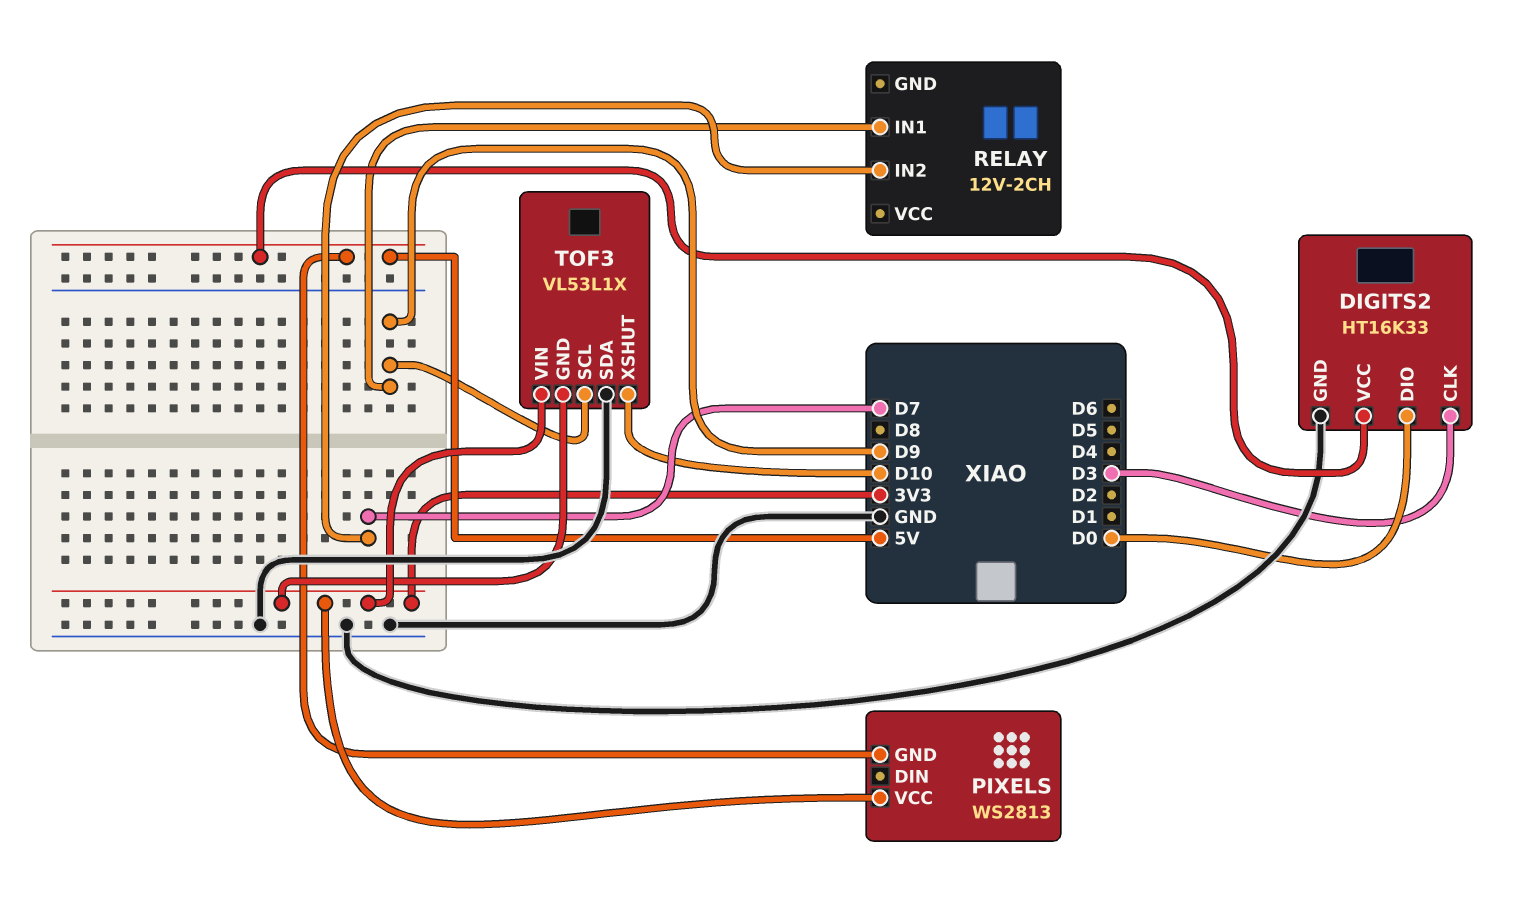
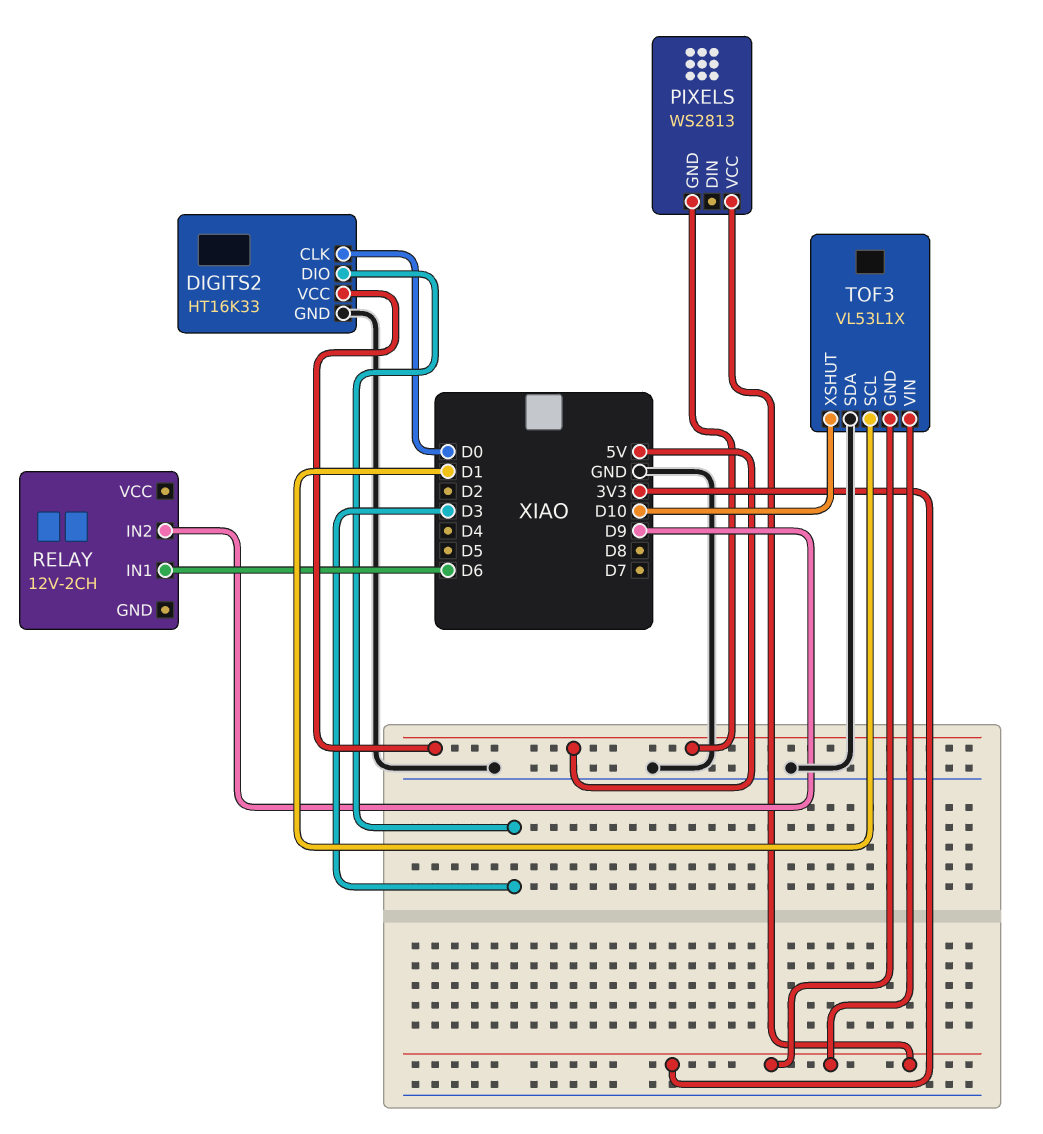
DIGITS2 pin CLK: D3 -> D0
DIGITS2 pin DIO: D0 -> D3
RELAY pin IN1: D9 -> D6
RELAY pin IN2: D7 -> D9
TOF3 pin SCL: D9 -> D1

